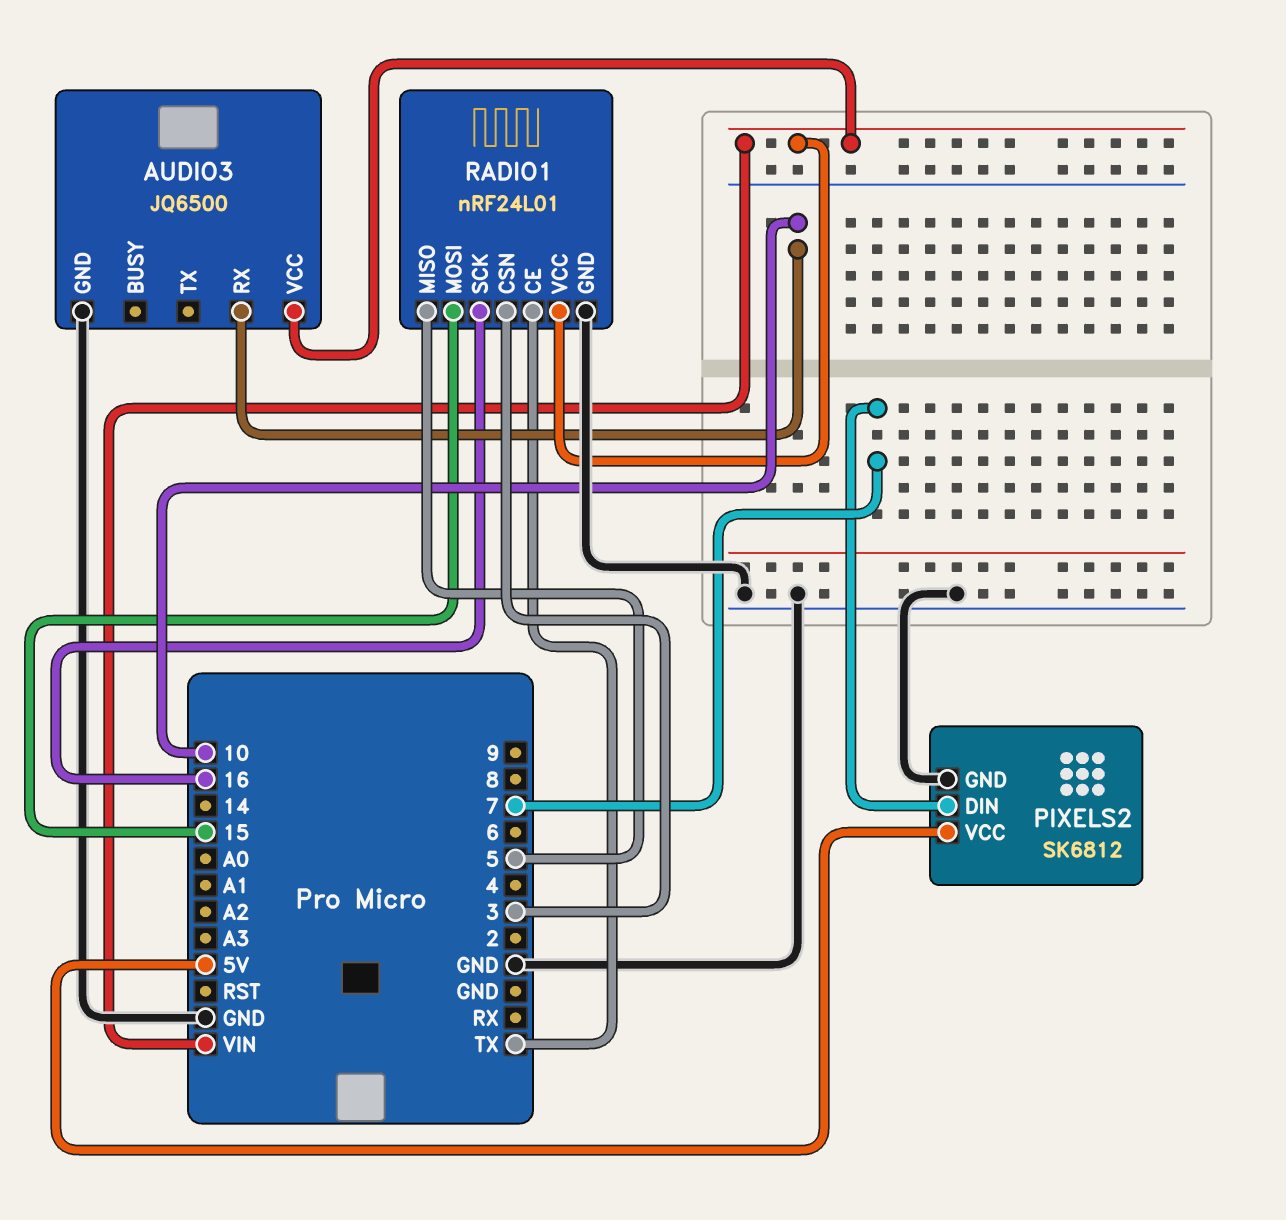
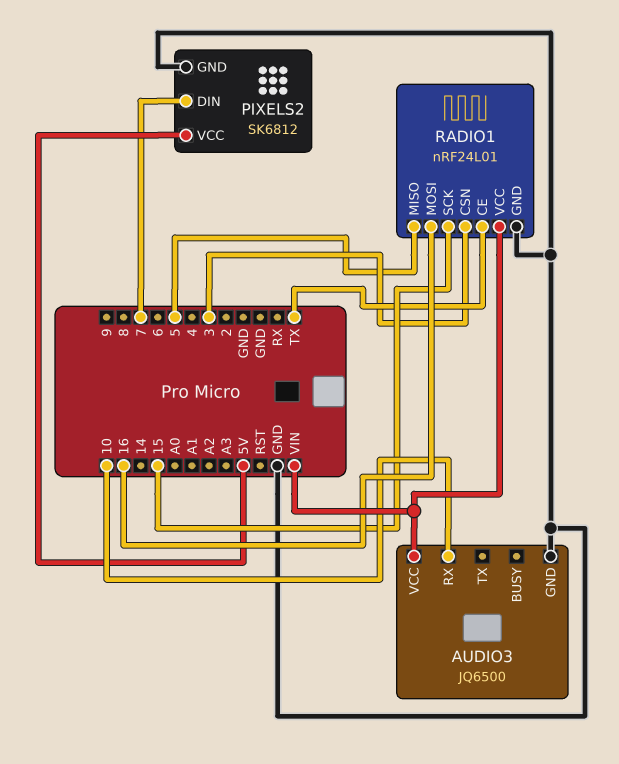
RADIO1 pin MOSI: 15 -> 16
RADIO1 pin SCK: 16 -> 15

